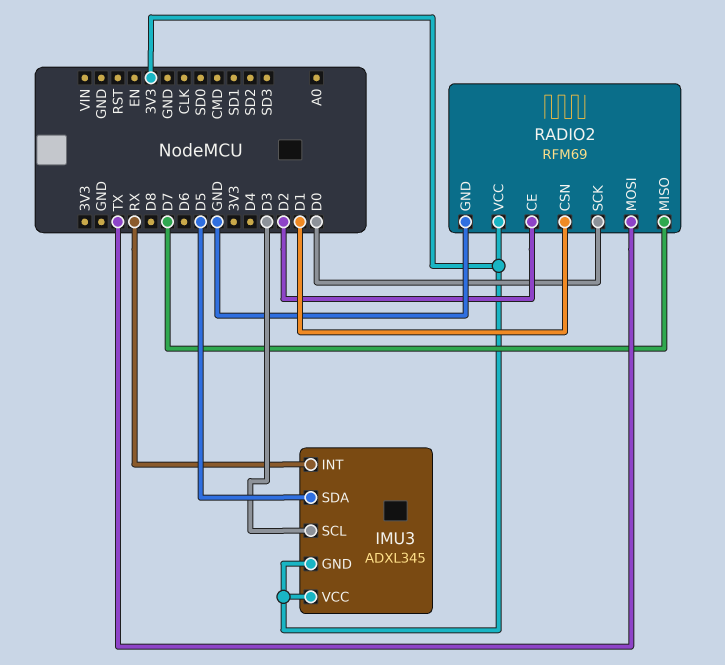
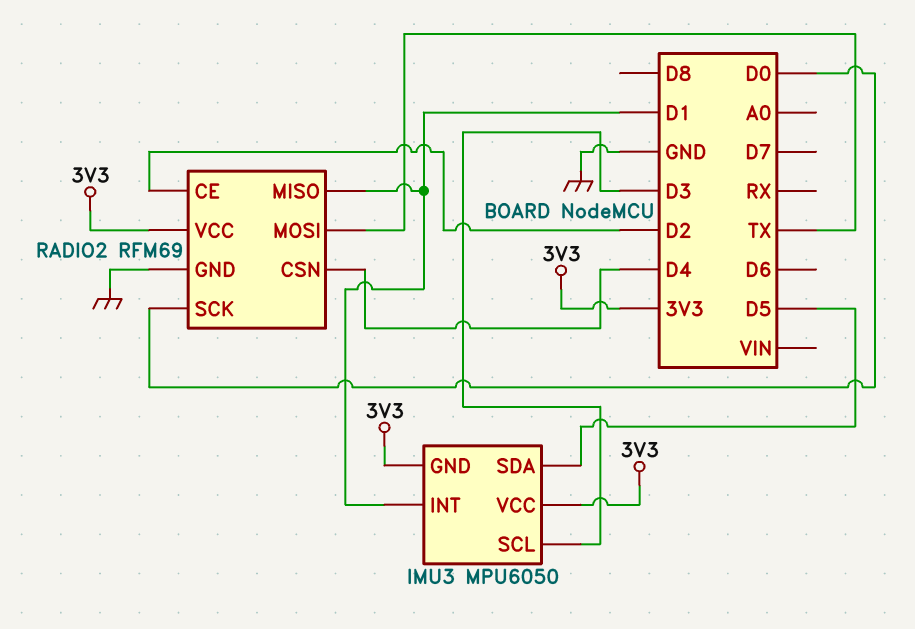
IMU3: ADXL345 -> MPU6050
IMU3 pin INT: RX -> D1
RADIO2 pin CSN: D1 -> D4
RADIO2 pin MISO: D7 -> D1

